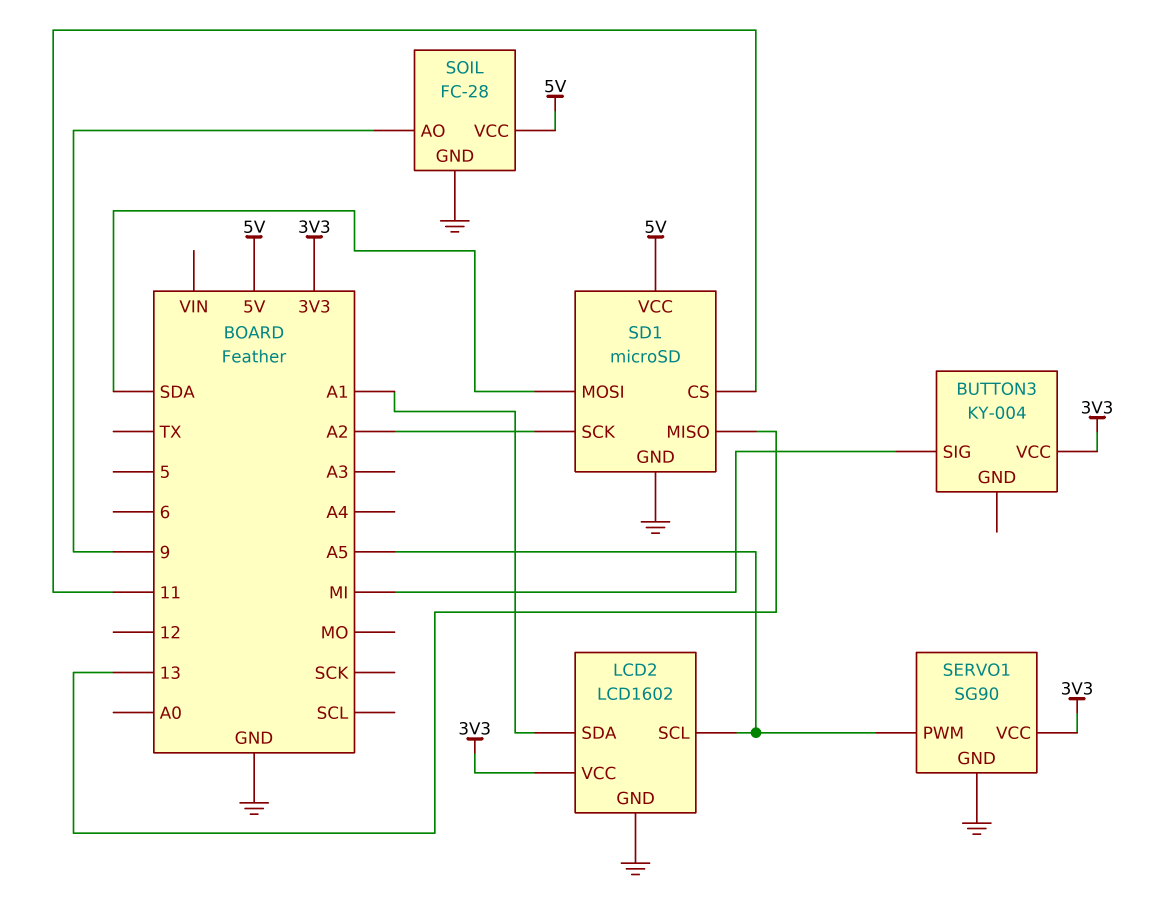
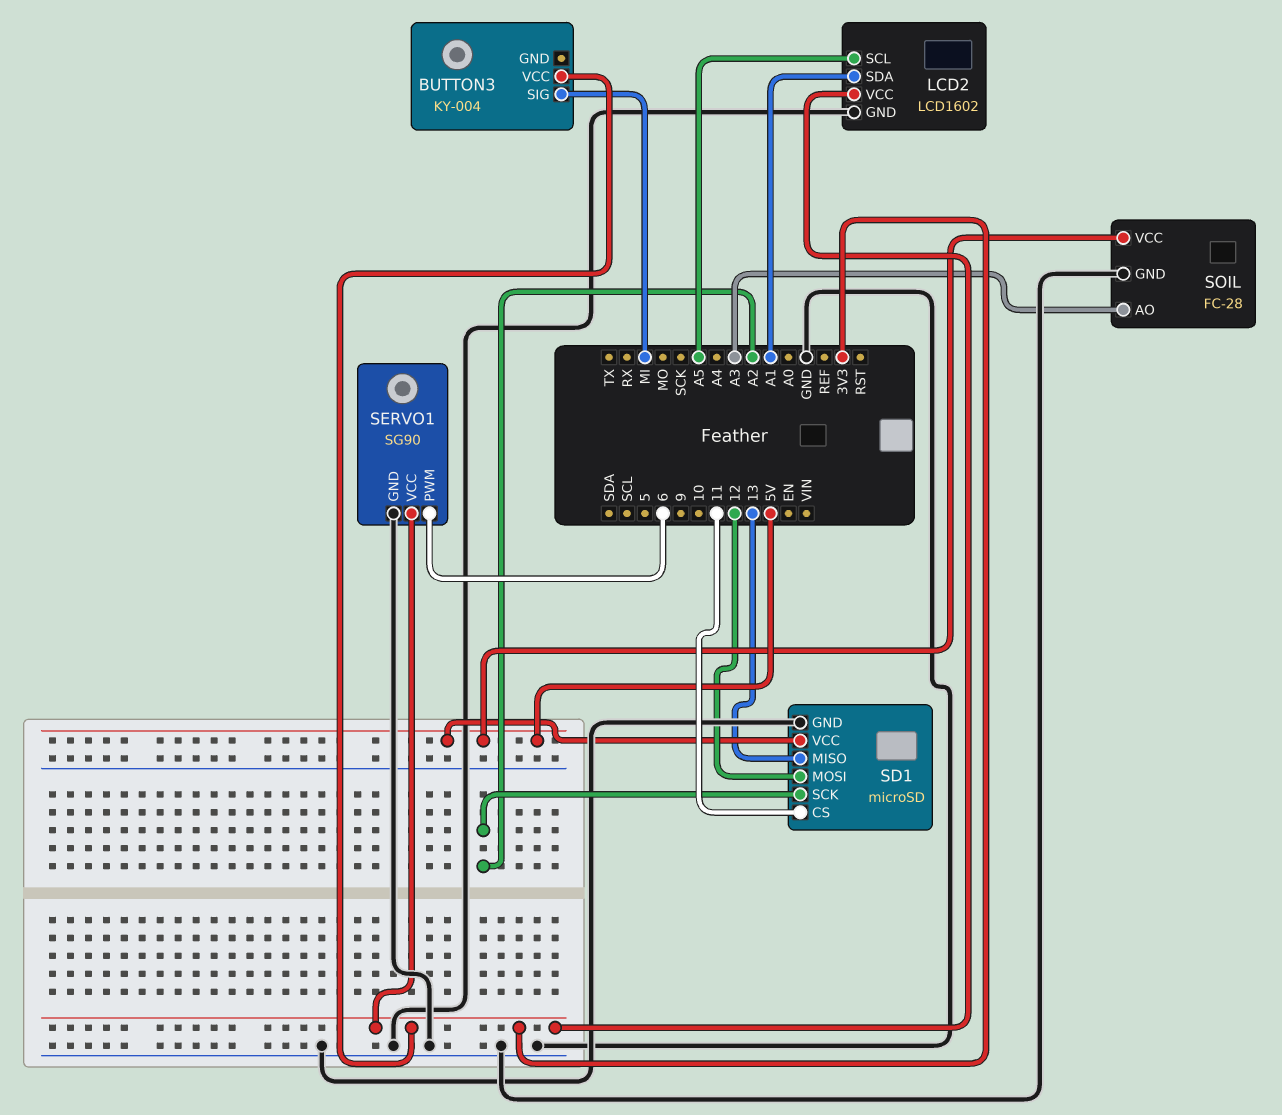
SD1 pin MOSI: SDA -> 12
SERVO1 pin PWM: A5 -> 6
SOIL pin AO: 9 -> A3

